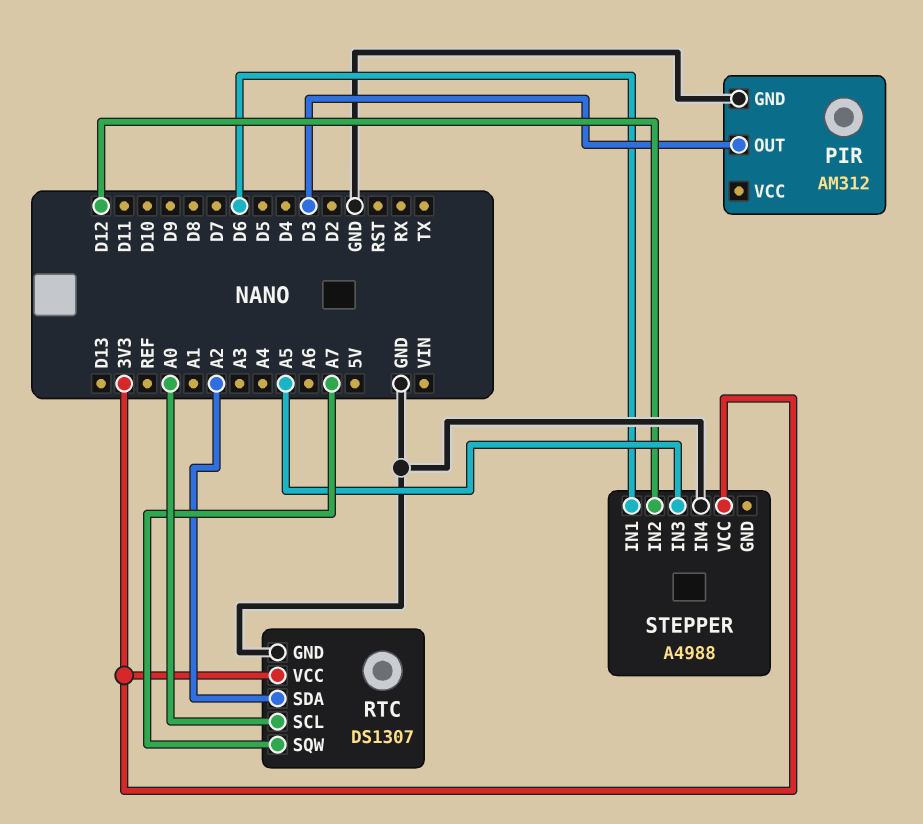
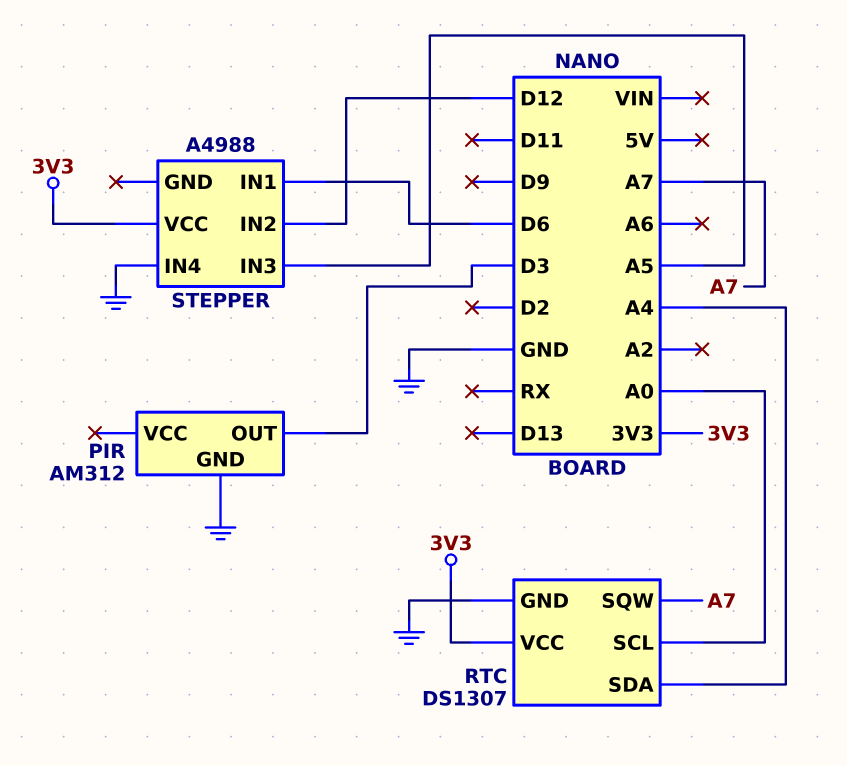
RTC pin SDA: A2 -> A4

